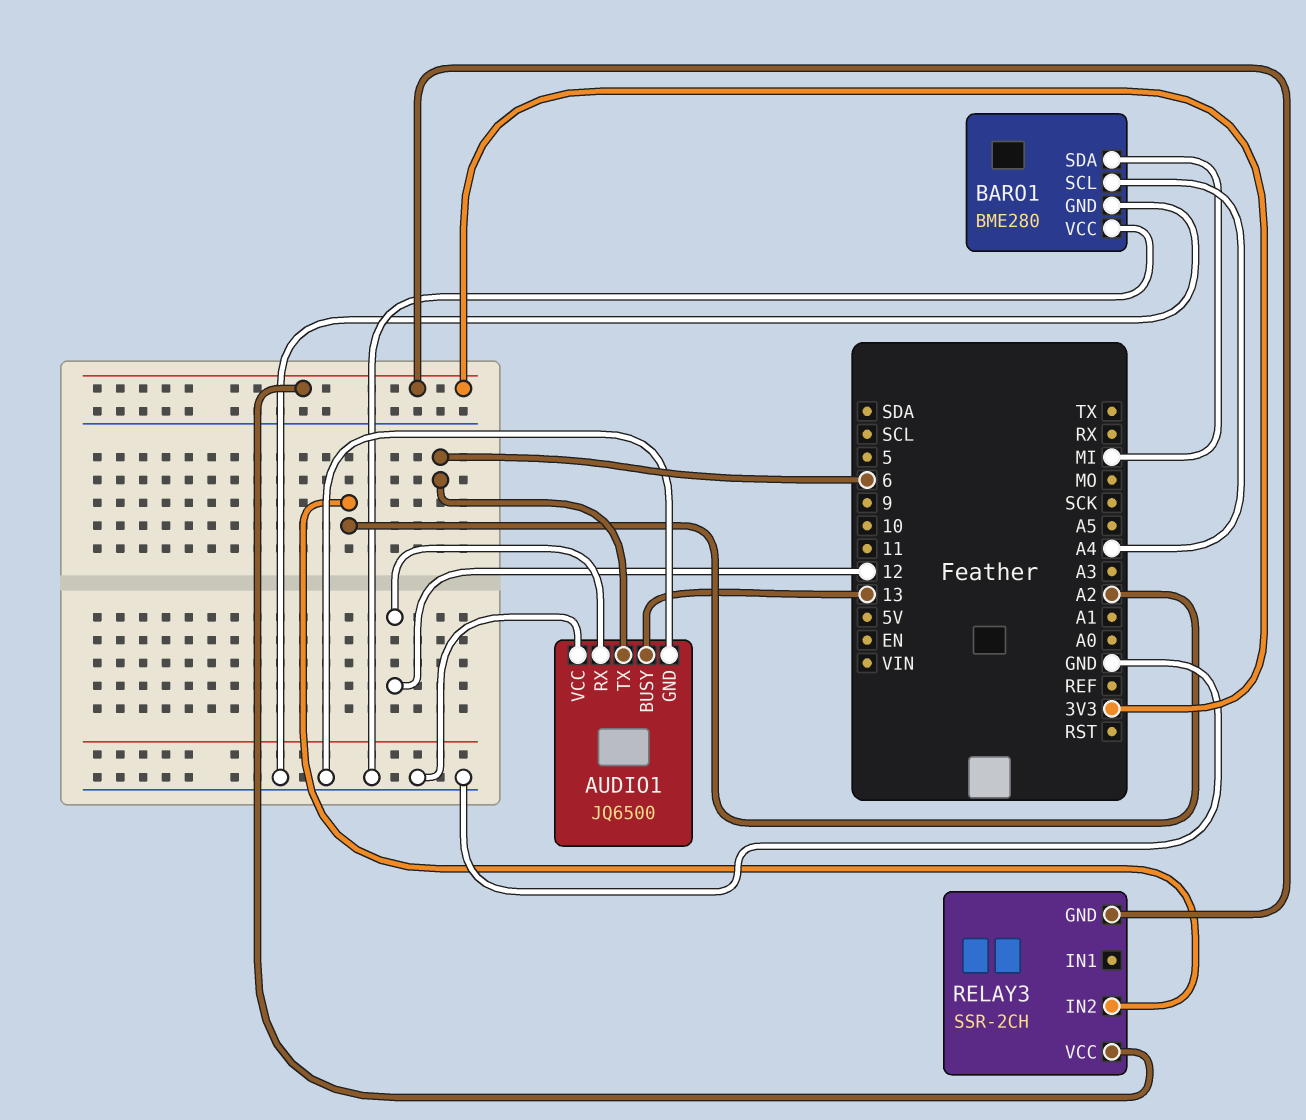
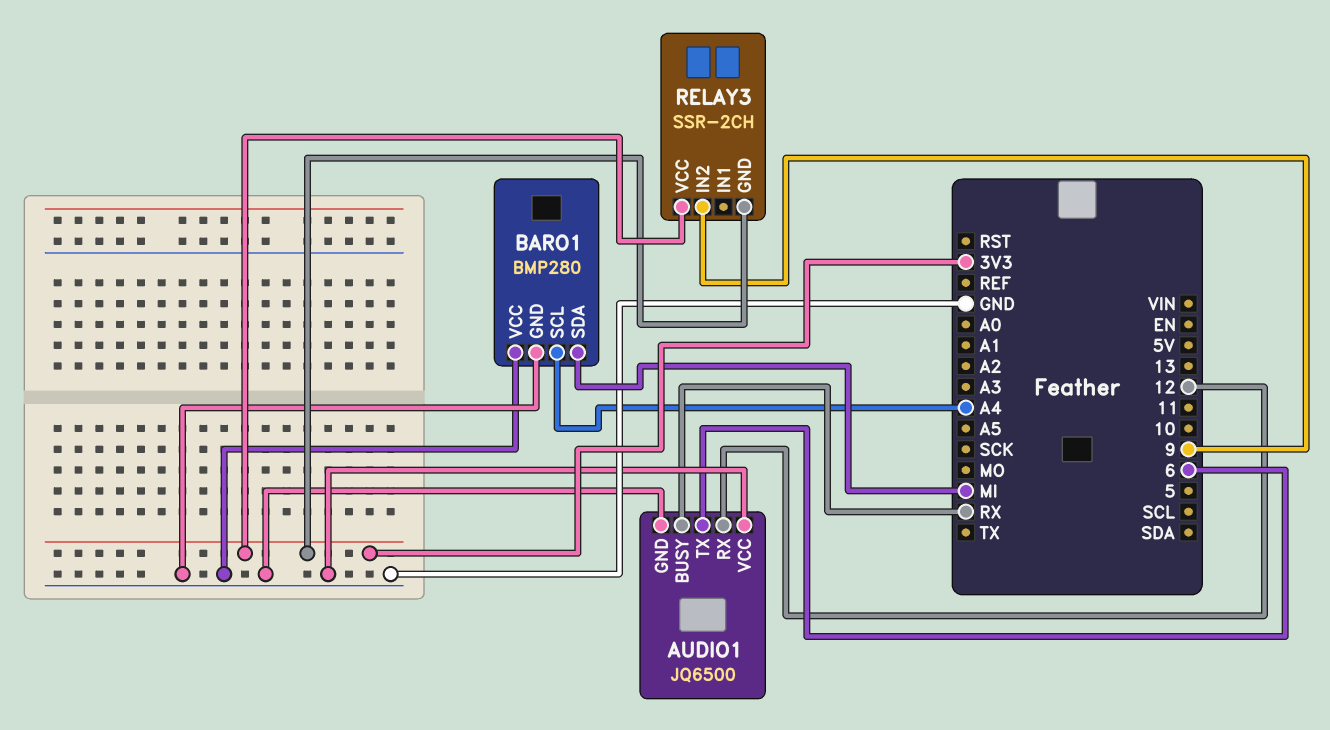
AUDIO1 pin BUSY: 13 -> RX
BARO1: BME280 -> BMP280
RELAY3 pin IN2: A2 -> 9

